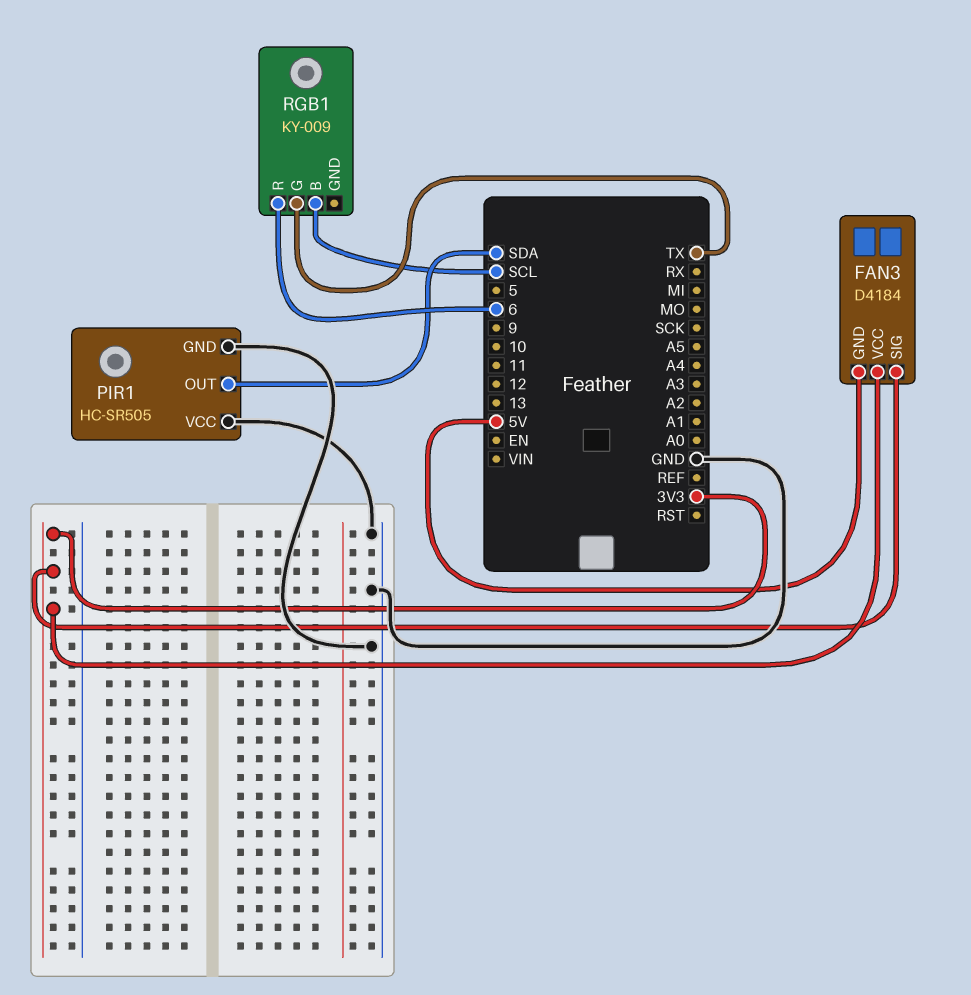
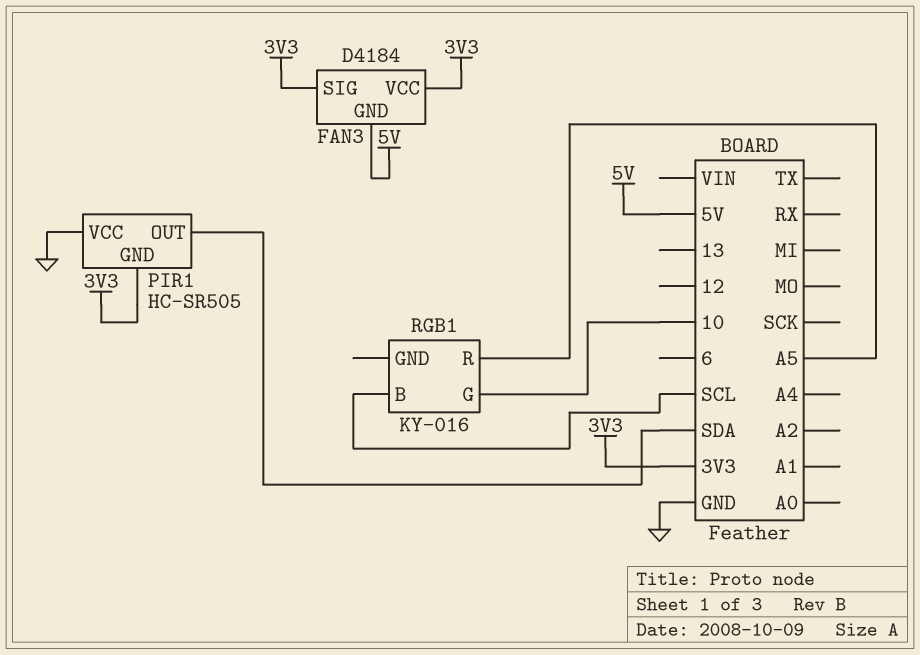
PIR1 pin GND: GND -> 3V3
RGB1: KY-009 -> KY-016
RGB1 pin G: TX -> 10
RGB1 pin R: 6 -> A5

